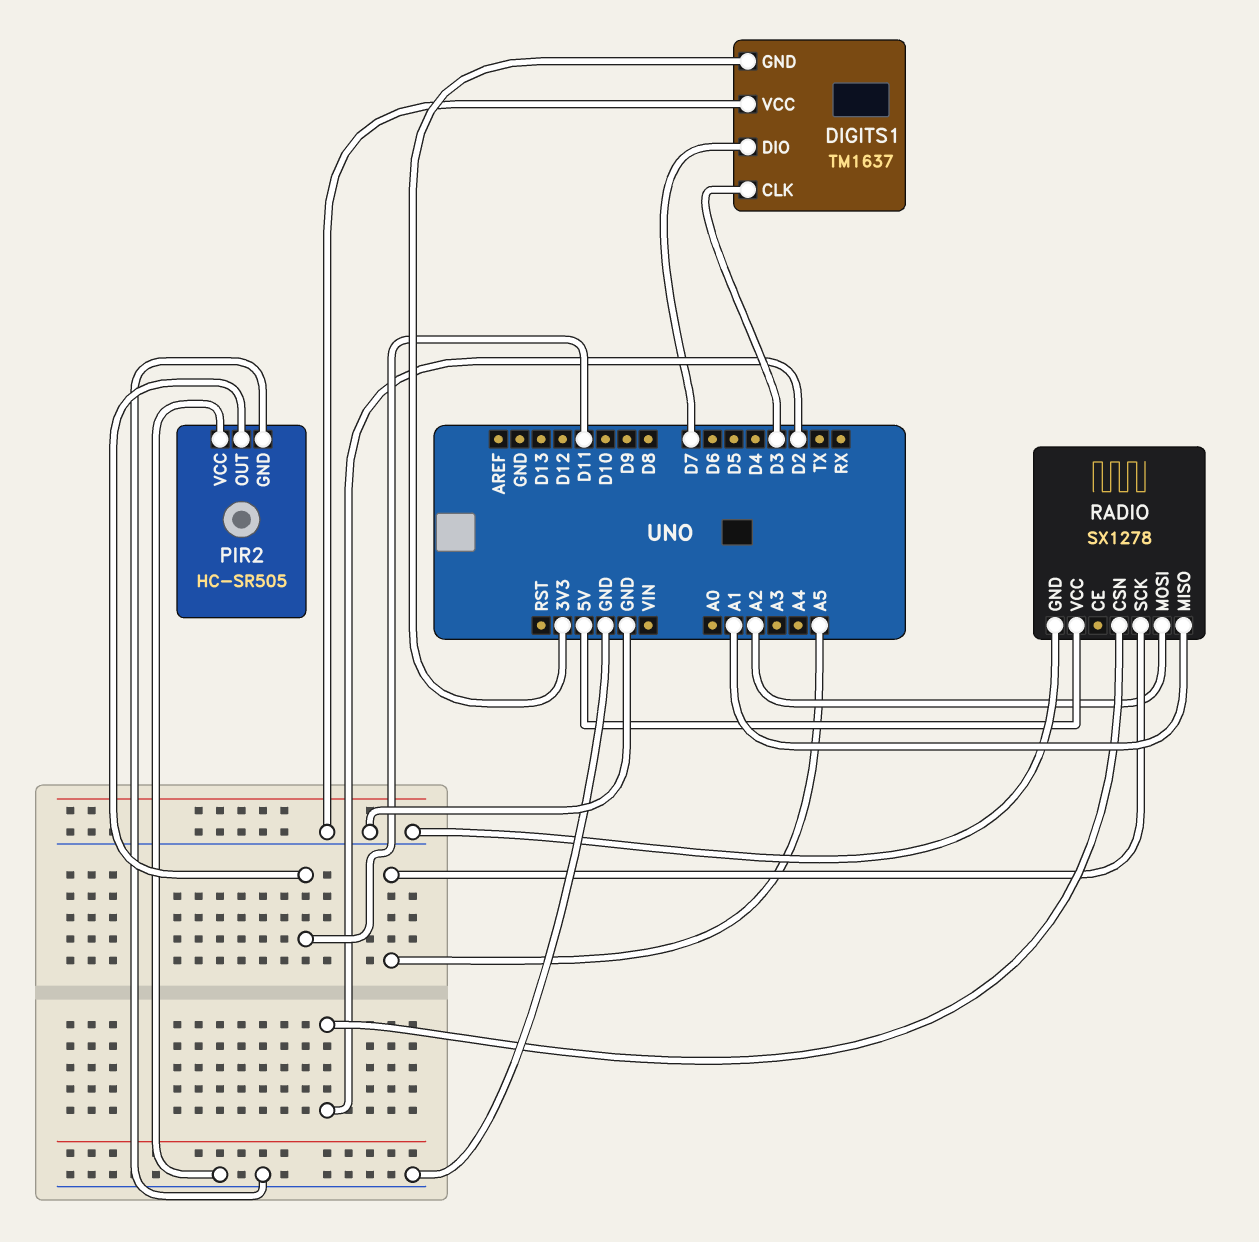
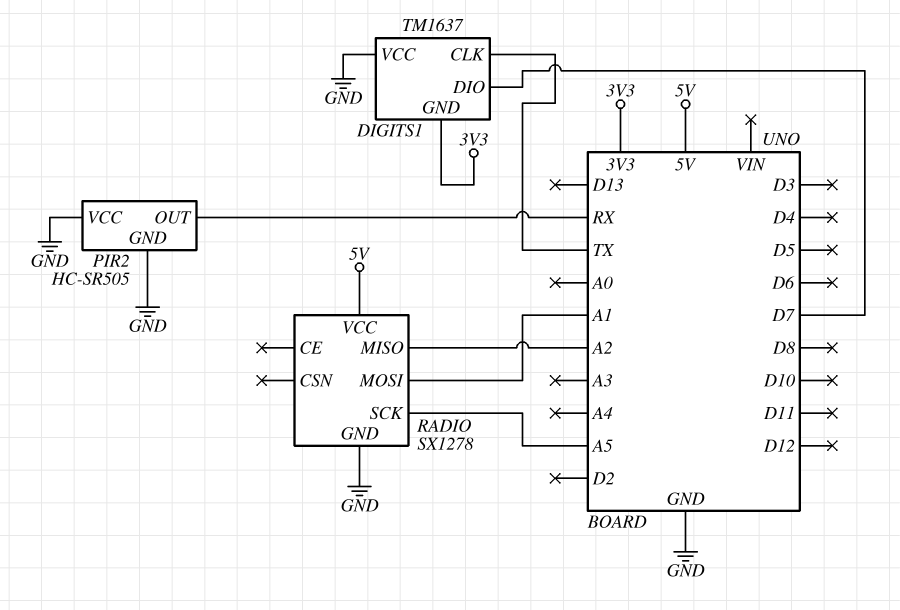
DIGITS1 pin CLK: D3 -> TX
PIR2 pin OUT: D11 -> RX
RADIO pin CSN: D2 -> none
RADIO pin MISO: A1 -> A2
RADIO pin MOSI: A2 -> A1

